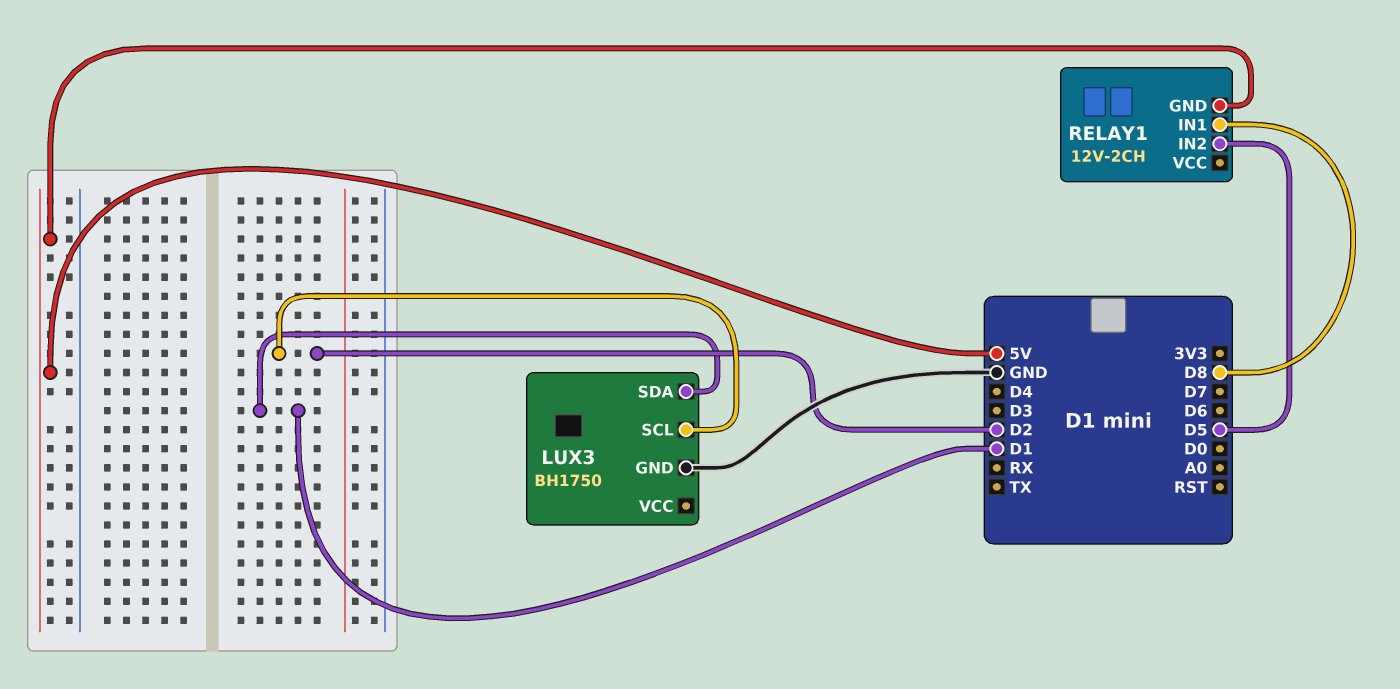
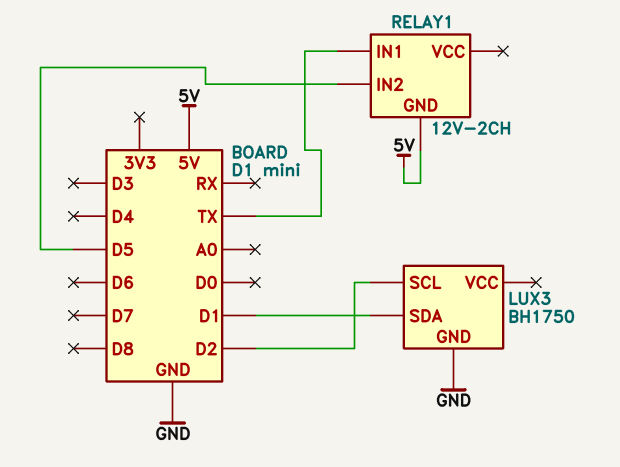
RELAY1 pin IN1: D8 -> TX

